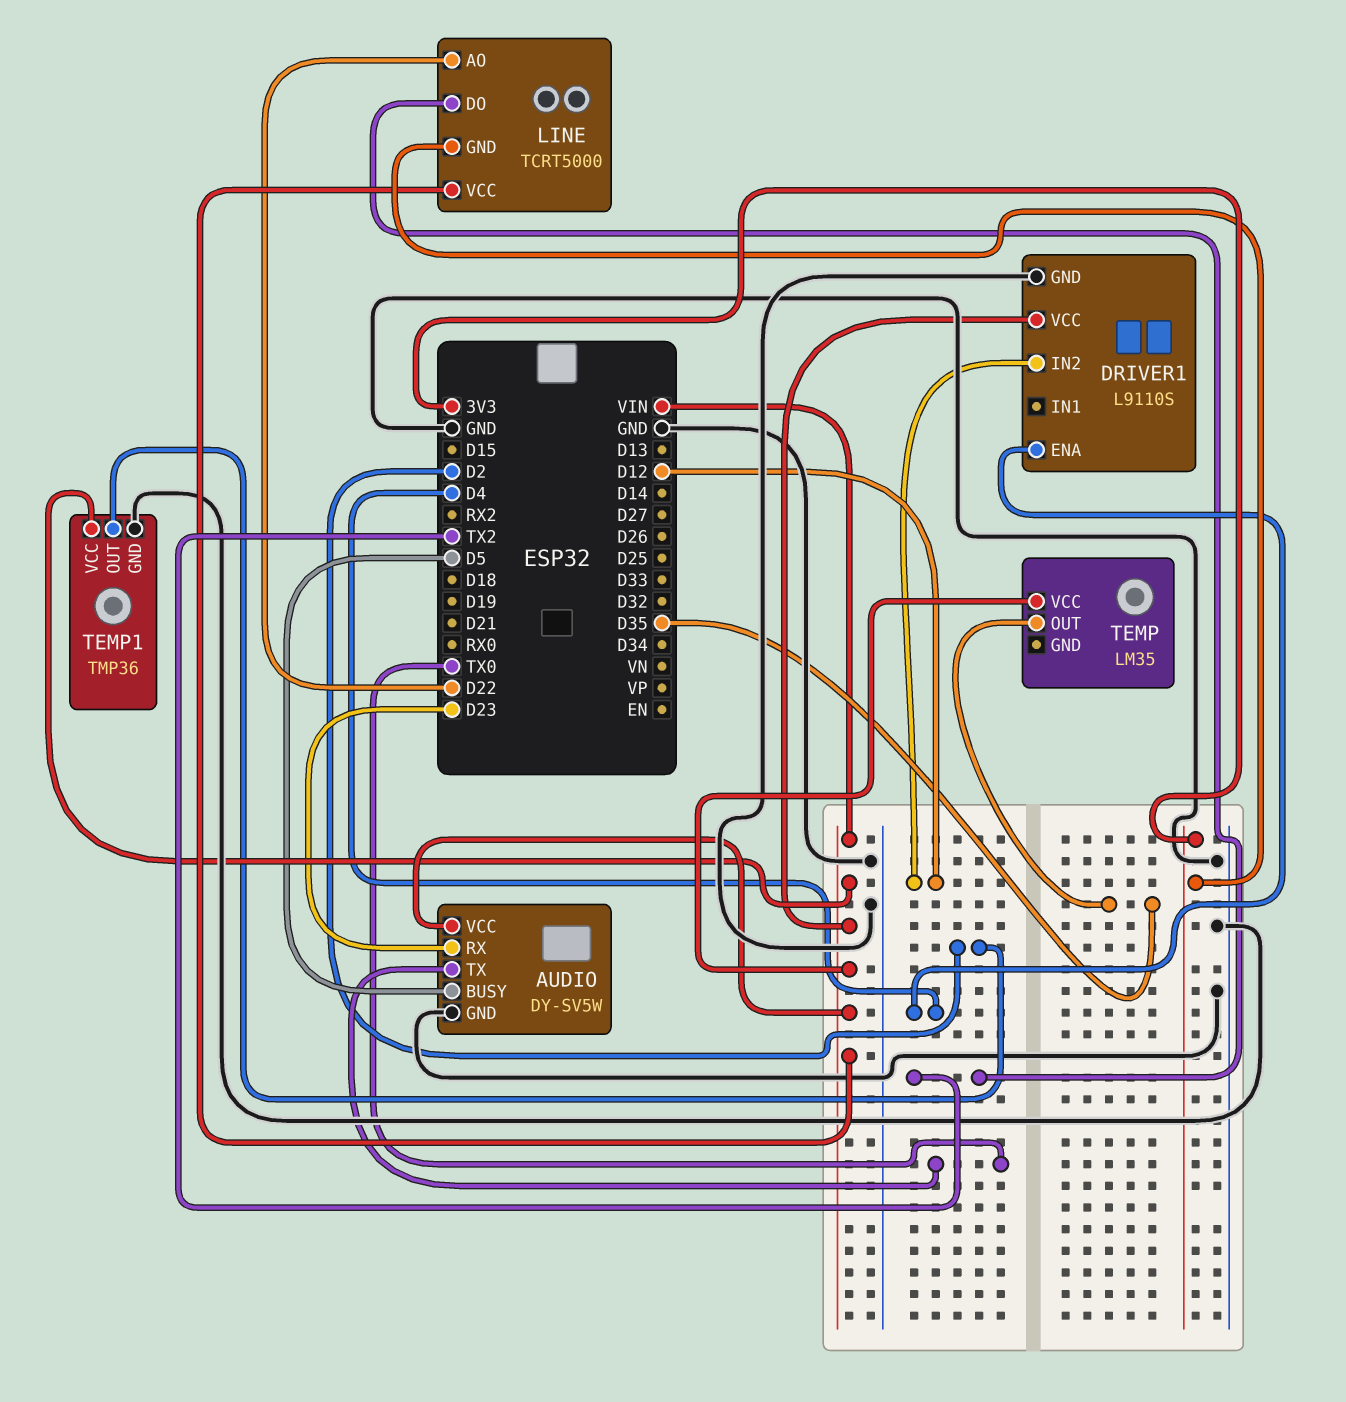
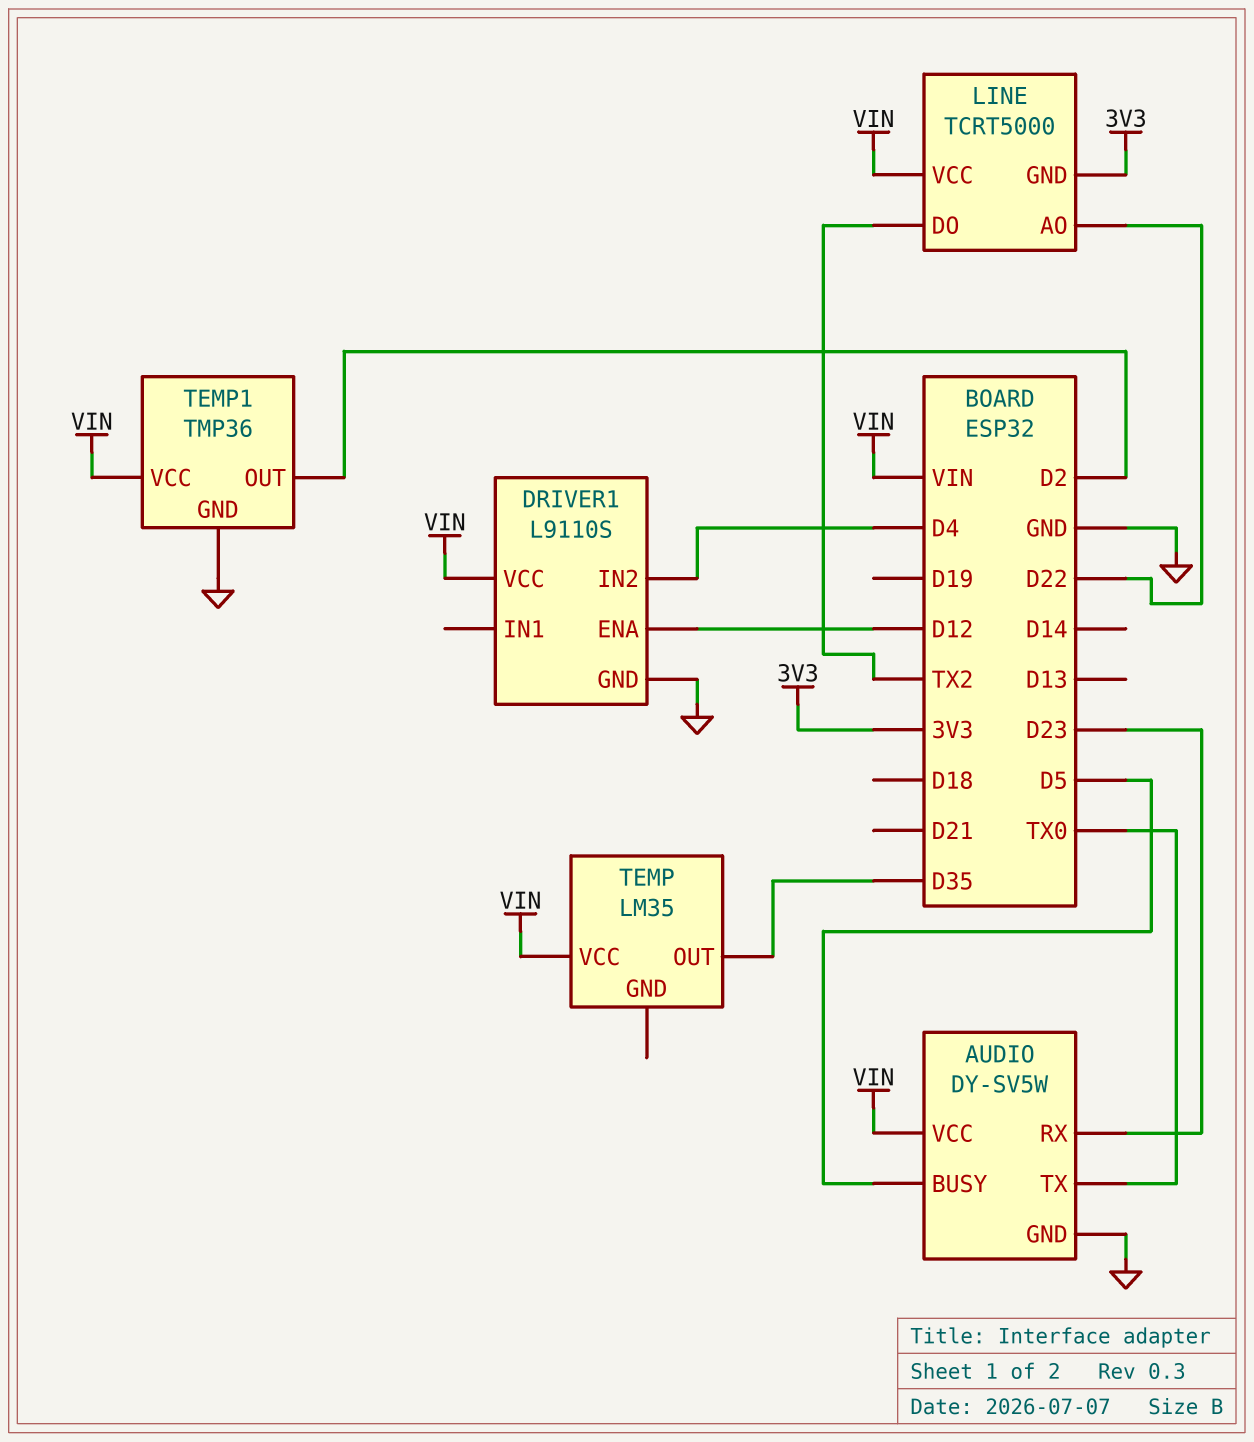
DRIVER1 pin ENA: D4 -> D12
DRIVER1 pin IN2: D12 -> D4

